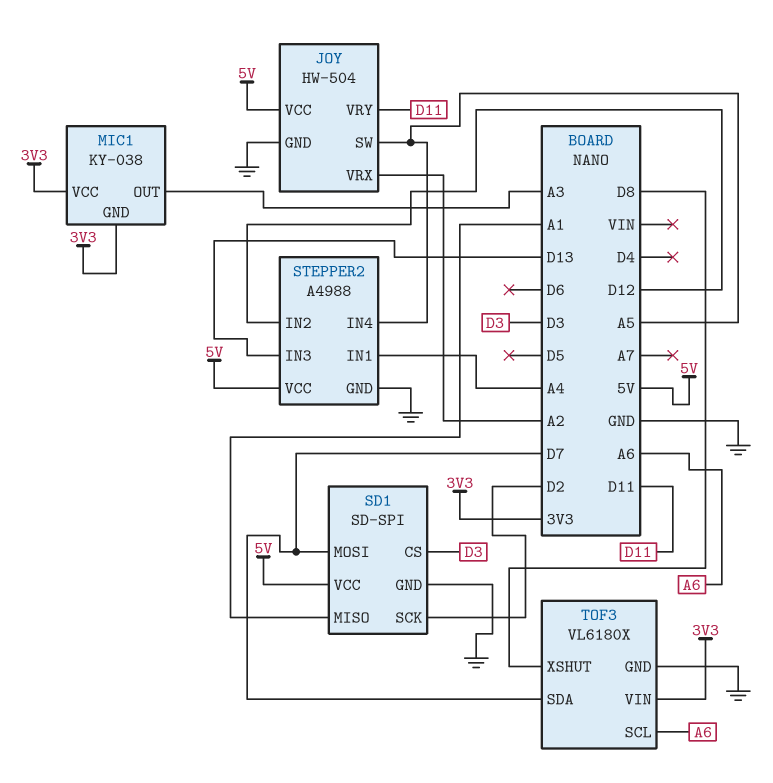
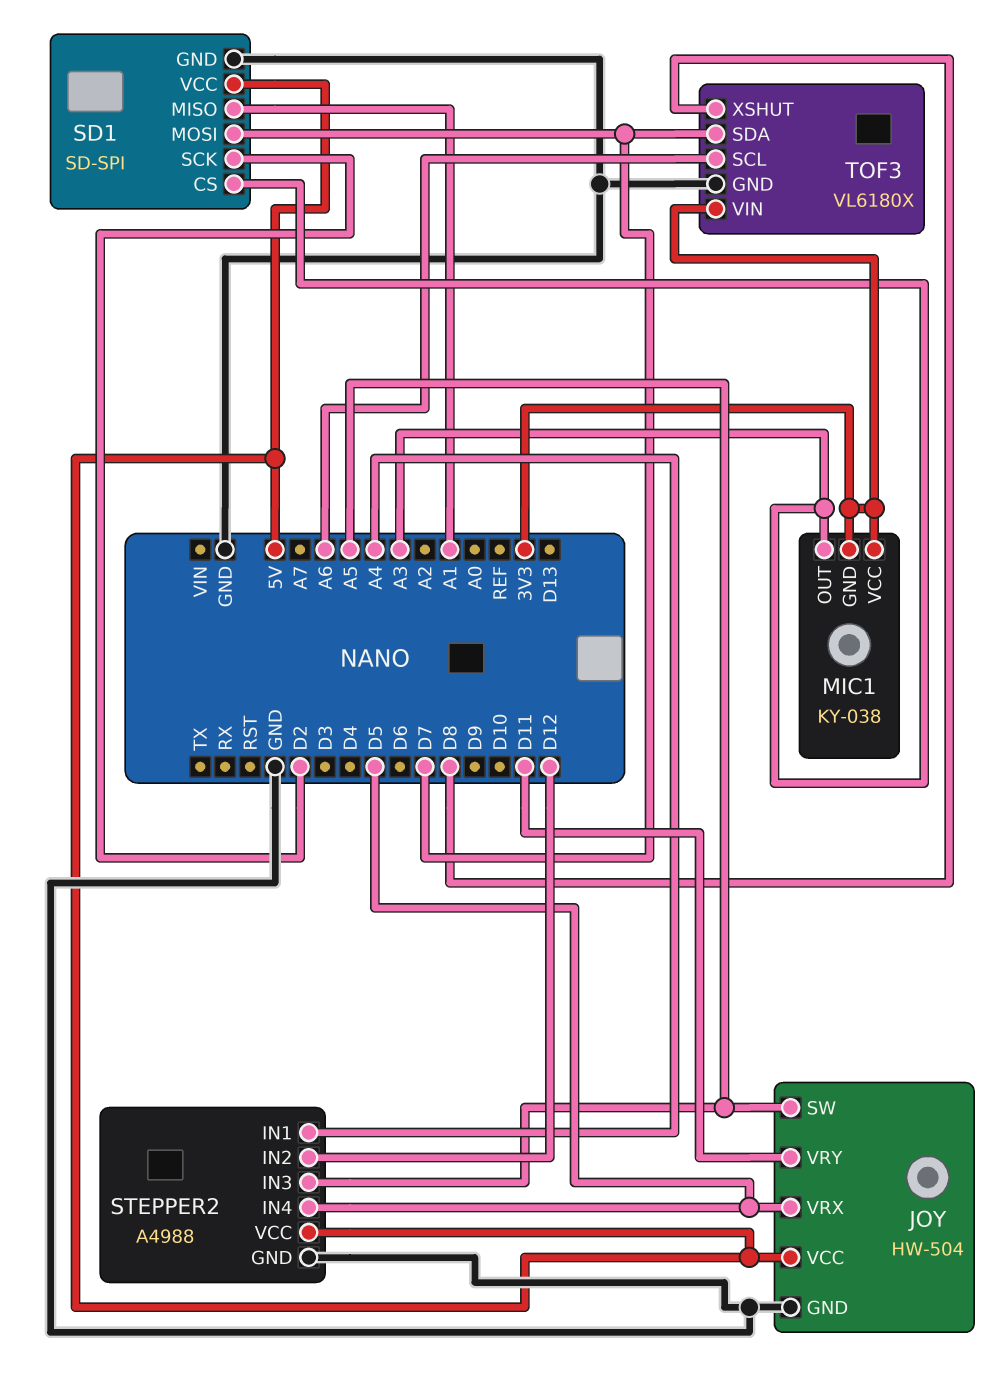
JOY pin VRX: A2 -> D5
SD1 pin CS: D3 -> A3
STEPPER2 pin IN3: D13 -> A5
STEPPER2 pin IN4: A5 -> D5

